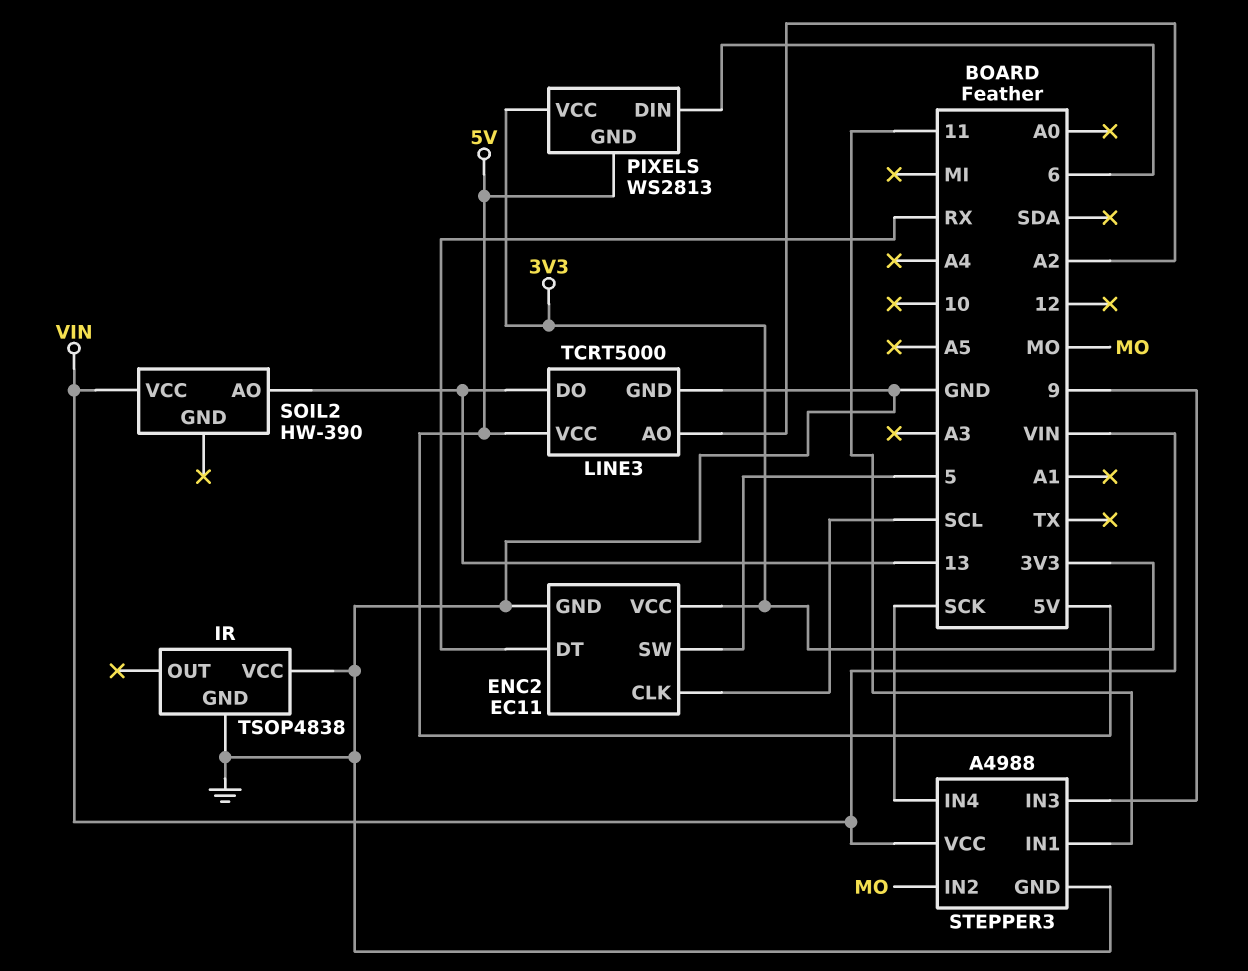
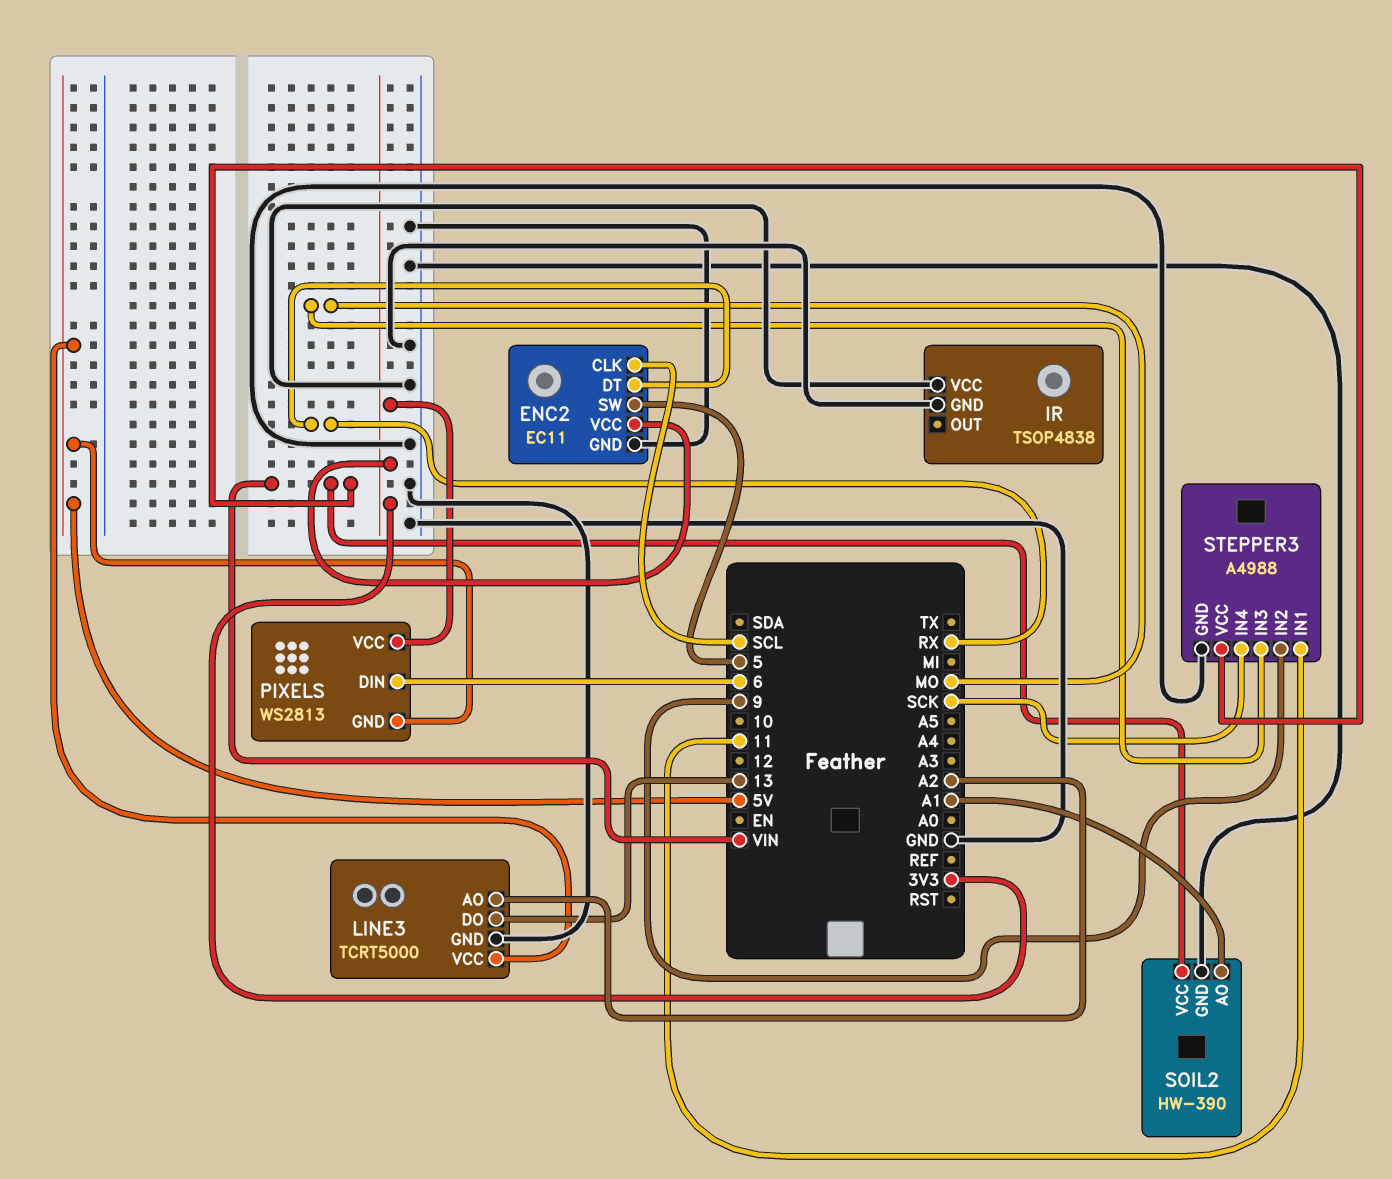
SOIL2 pin AO: 13 -> A1
SOIL2 pin GND: none -> GND
STEPPER3 pin IN2: MO -> 9
STEPPER3 pin IN3: 9 -> MO

